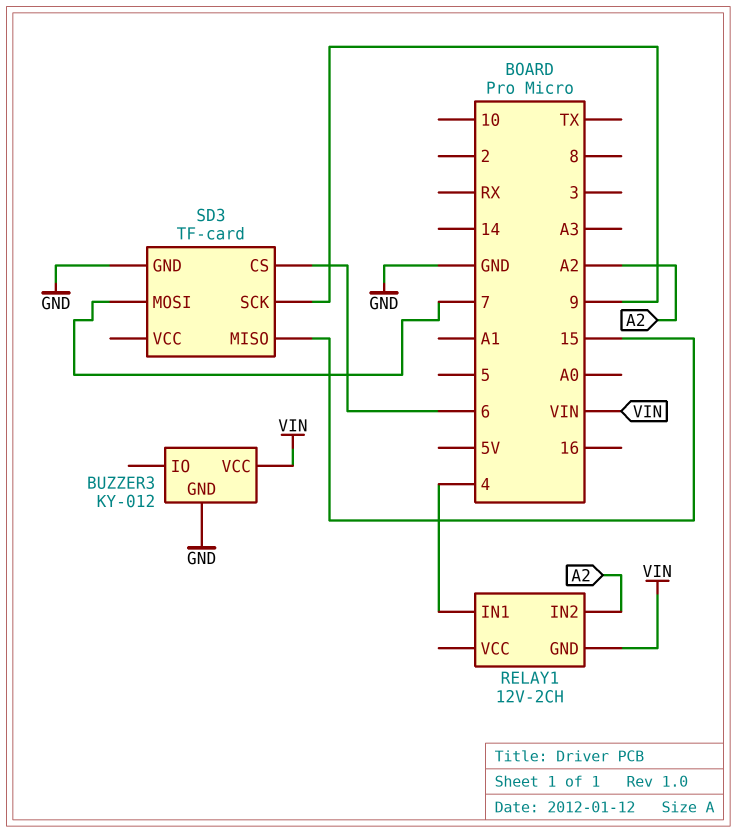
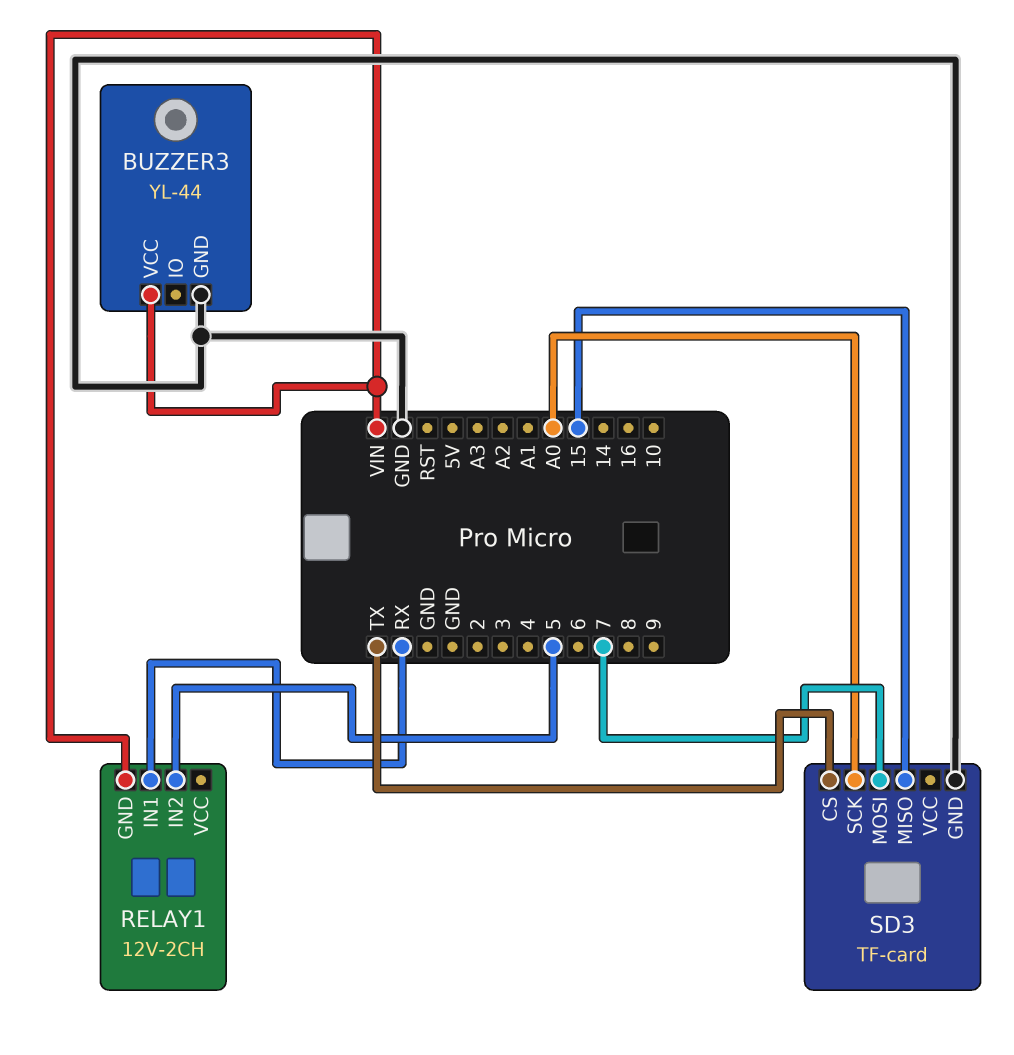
BUZZER3: KY-012 -> YL-44
RELAY1 pin IN1: 4 -> RX
RELAY1 pin IN2: A2 -> 5
SD3 pin CS: 6 -> TX
SD3 pin SCK: 9 -> A0

